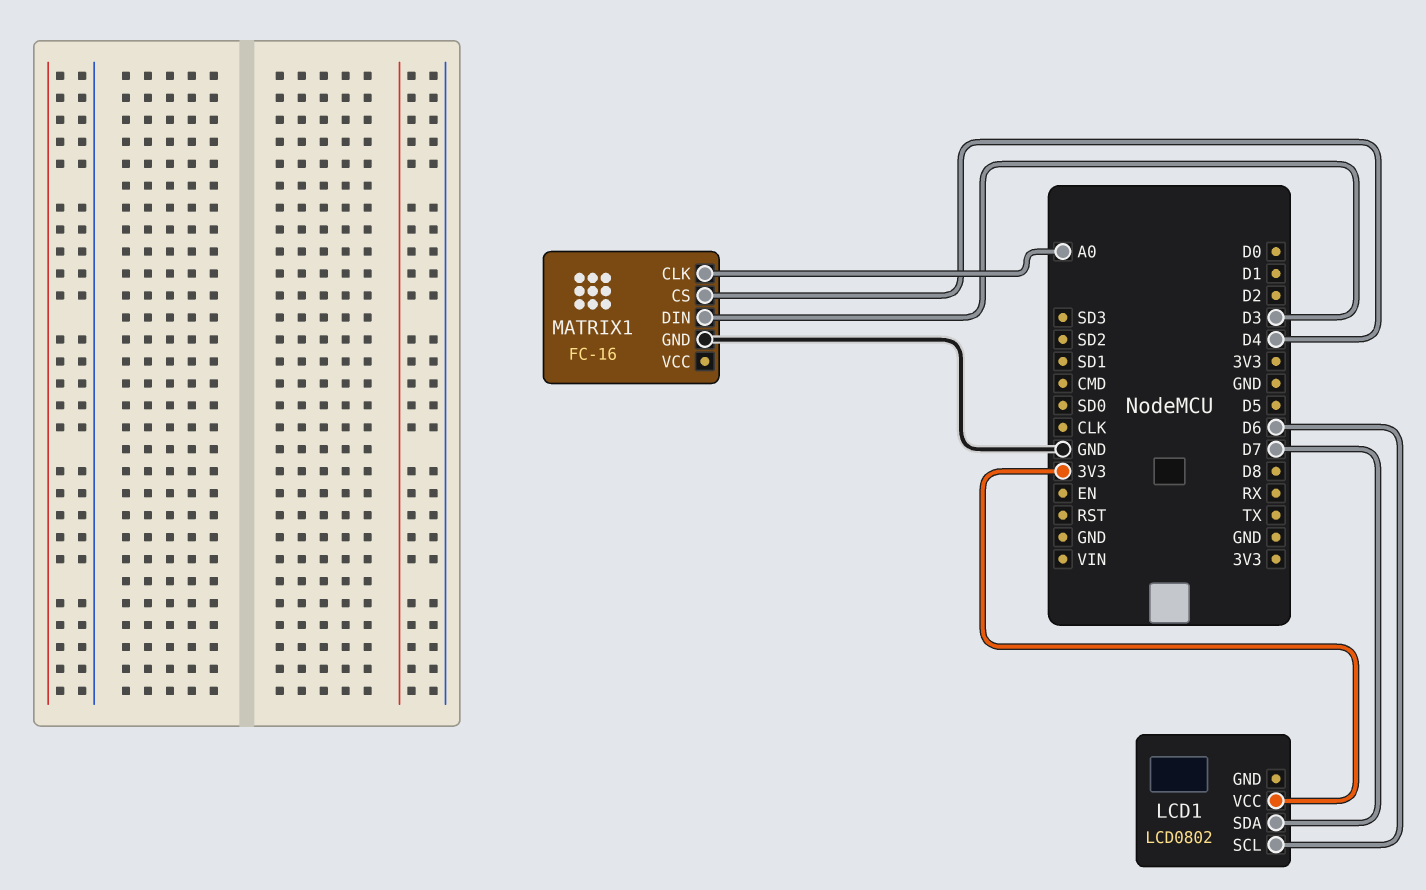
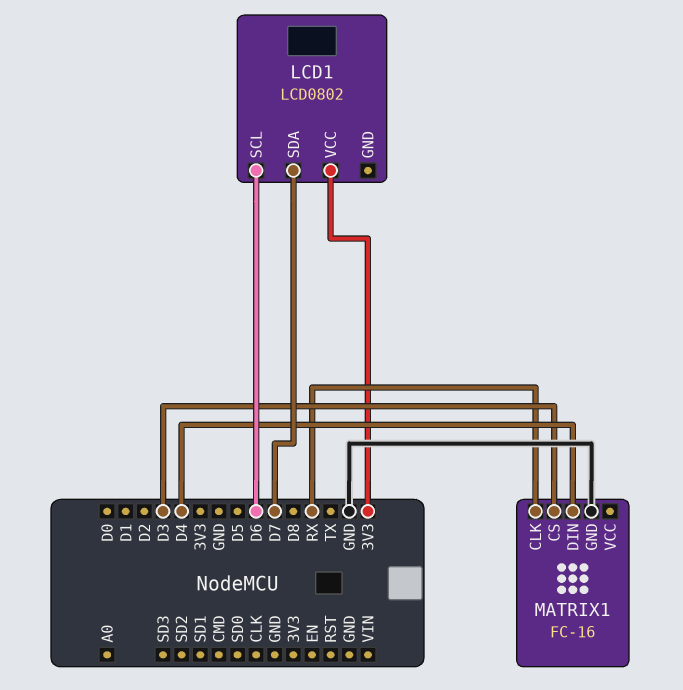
MATRIX1 pin CLK: A0 -> RX
MATRIX1 pin CS: D4 -> D3
MATRIX1 pin DIN: D3 -> D4

